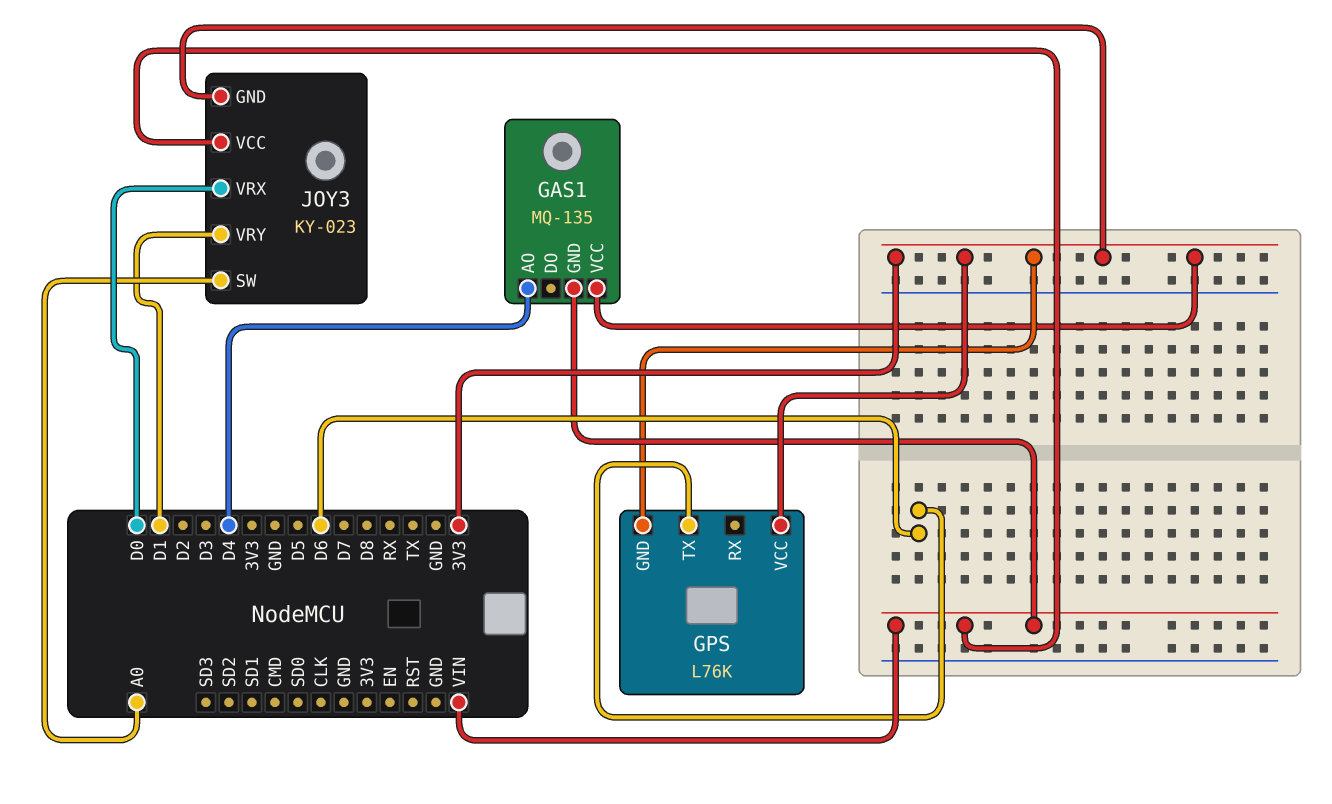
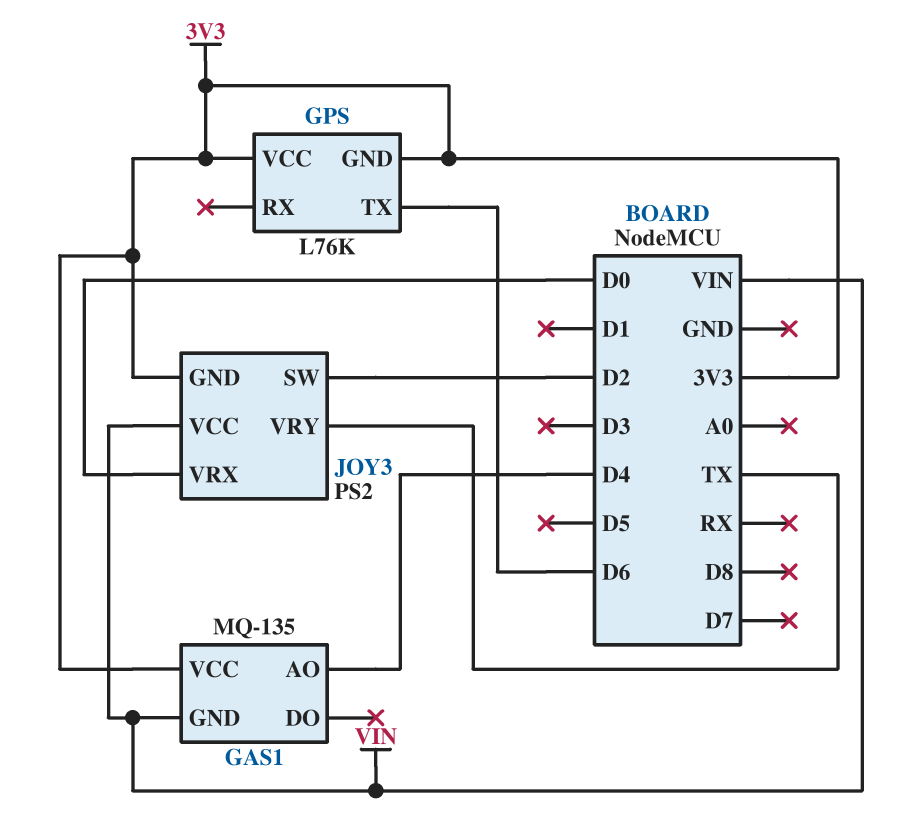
JOY3: KY-023 -> PS2
JOY3 pin SW: A0 -> D2
JOY3 pin VRY: D1 -> TX

